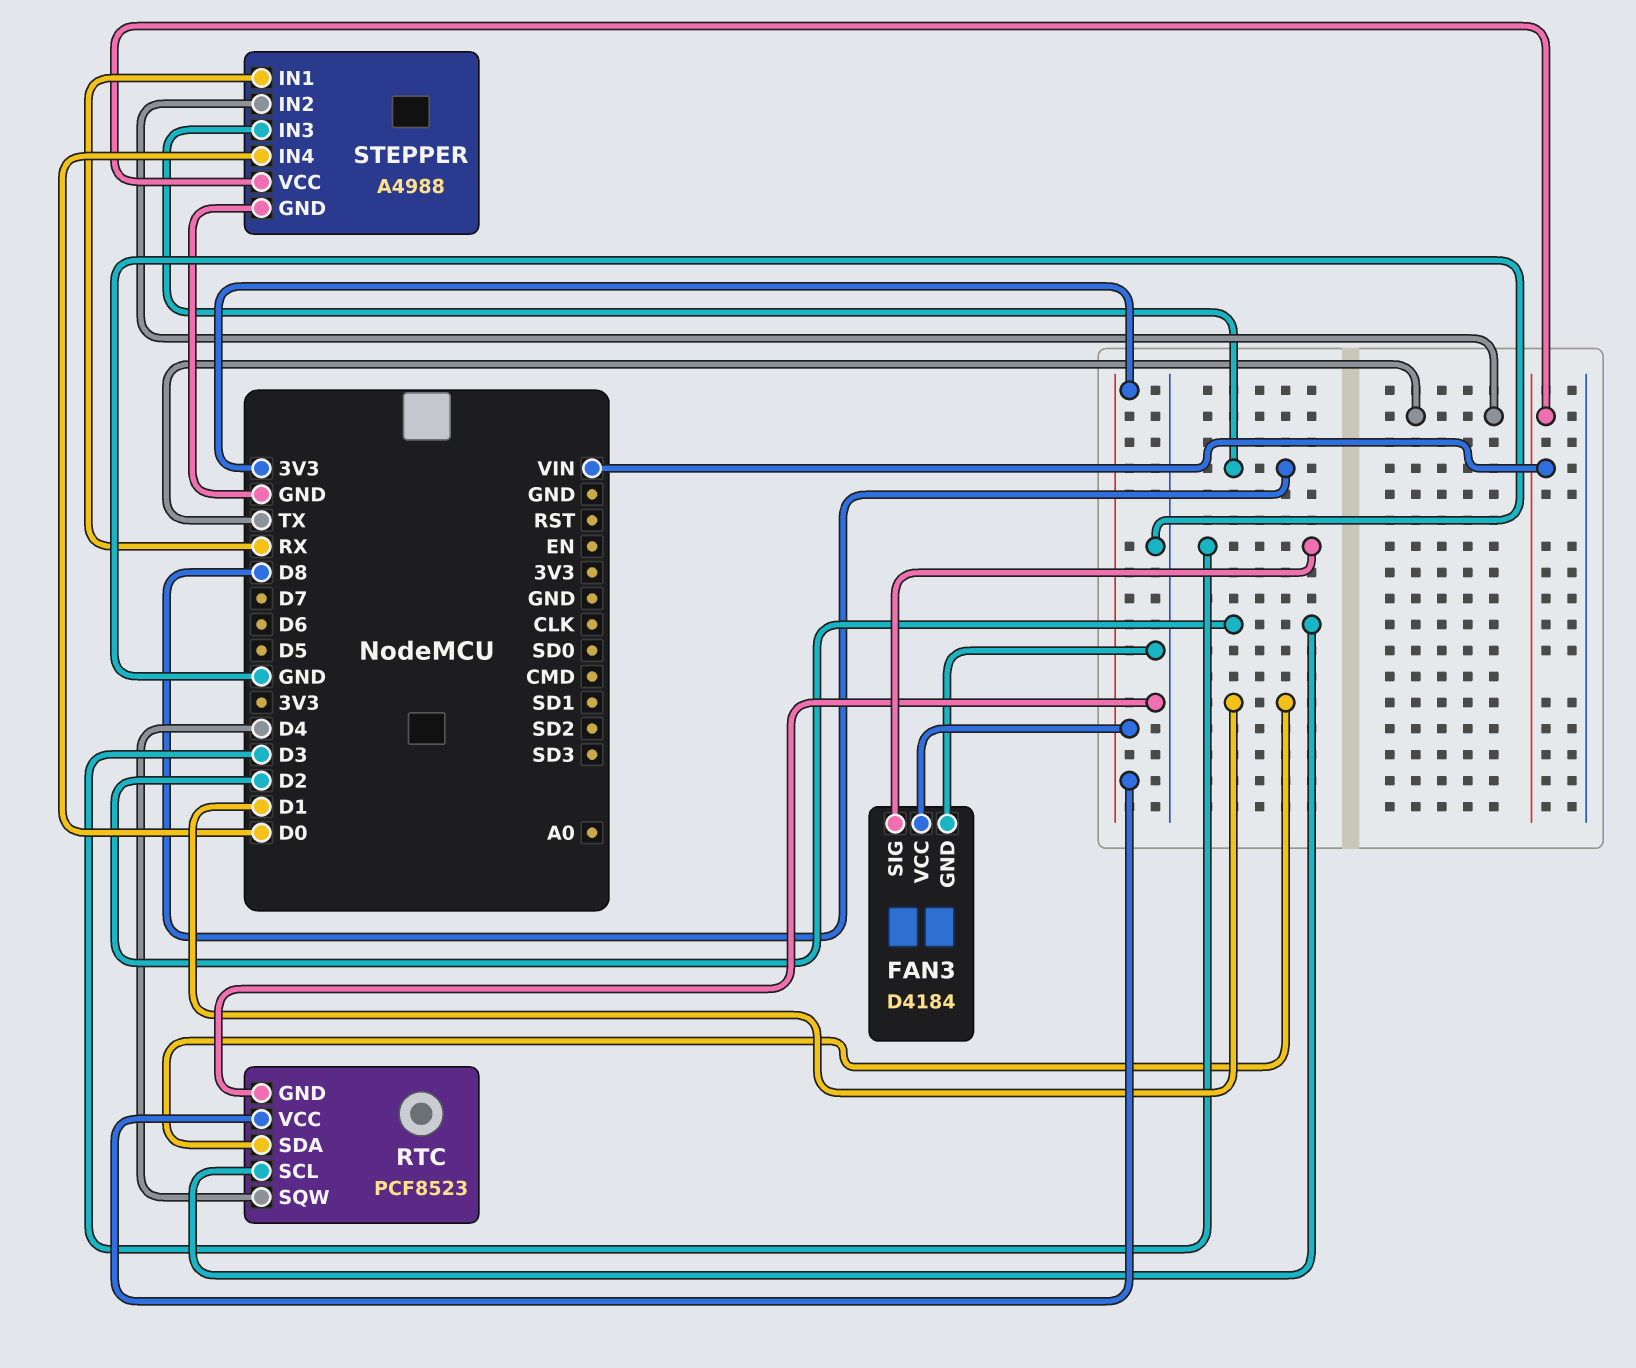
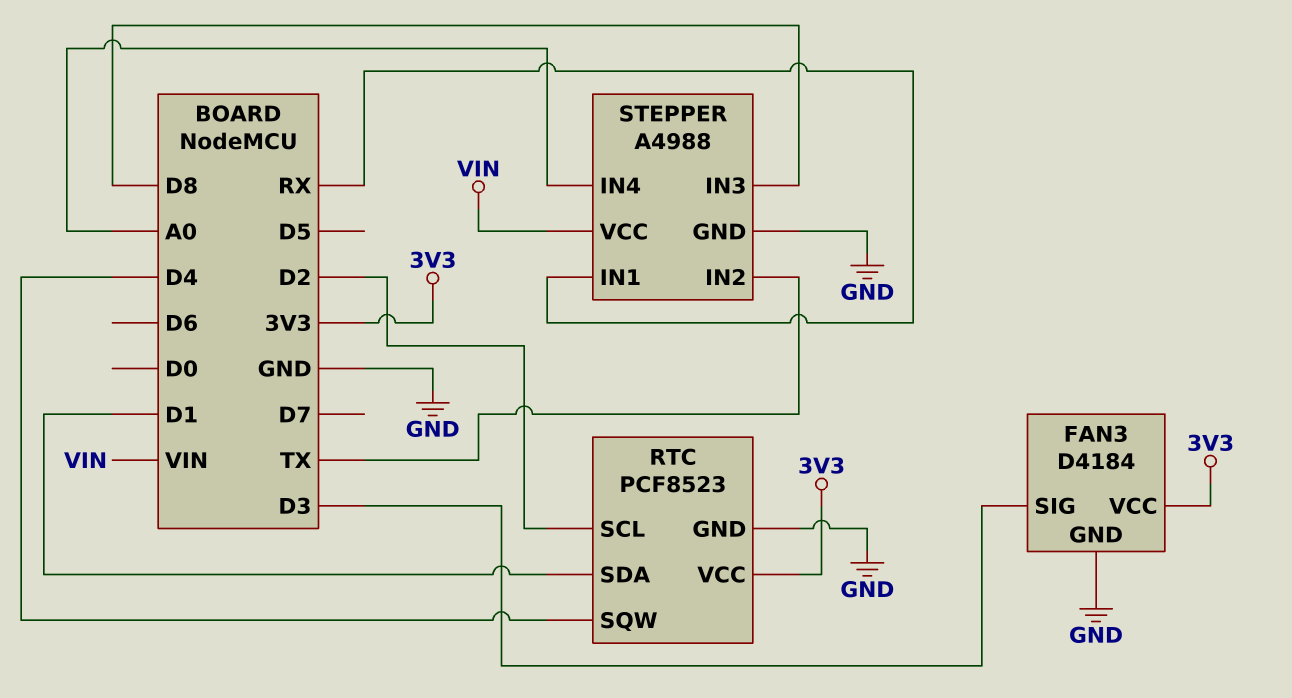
STEPPER pin IN4: D0 -> A0

